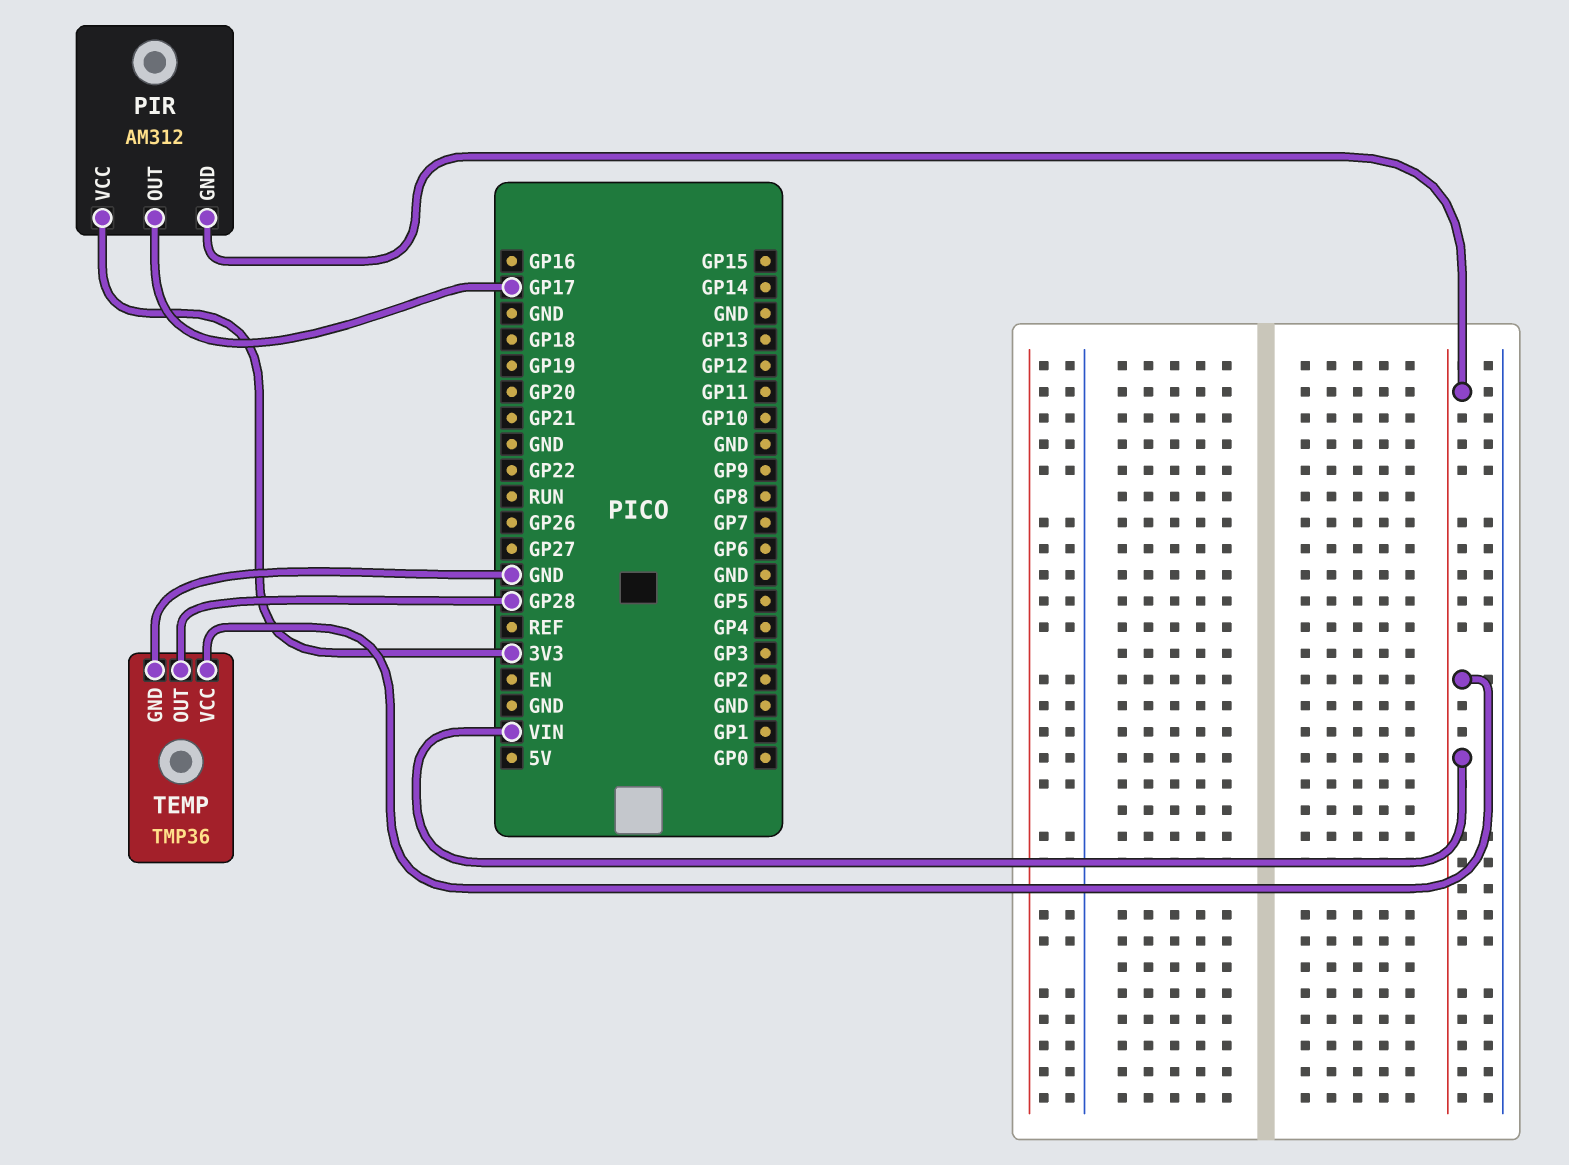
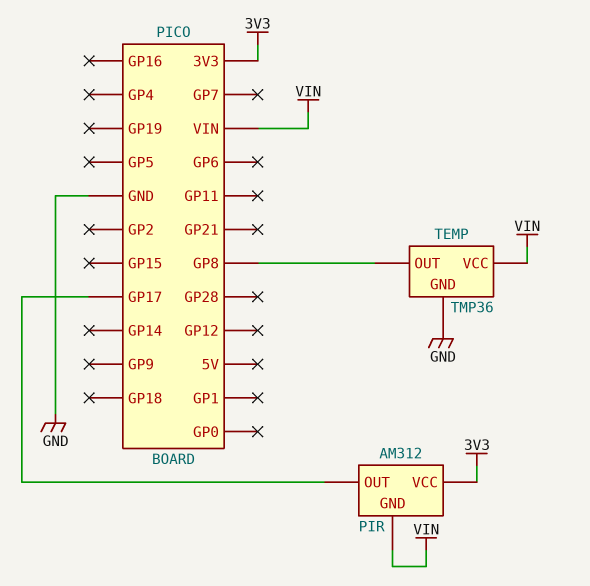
TEMP pin OUT: GP28 -> GP8

